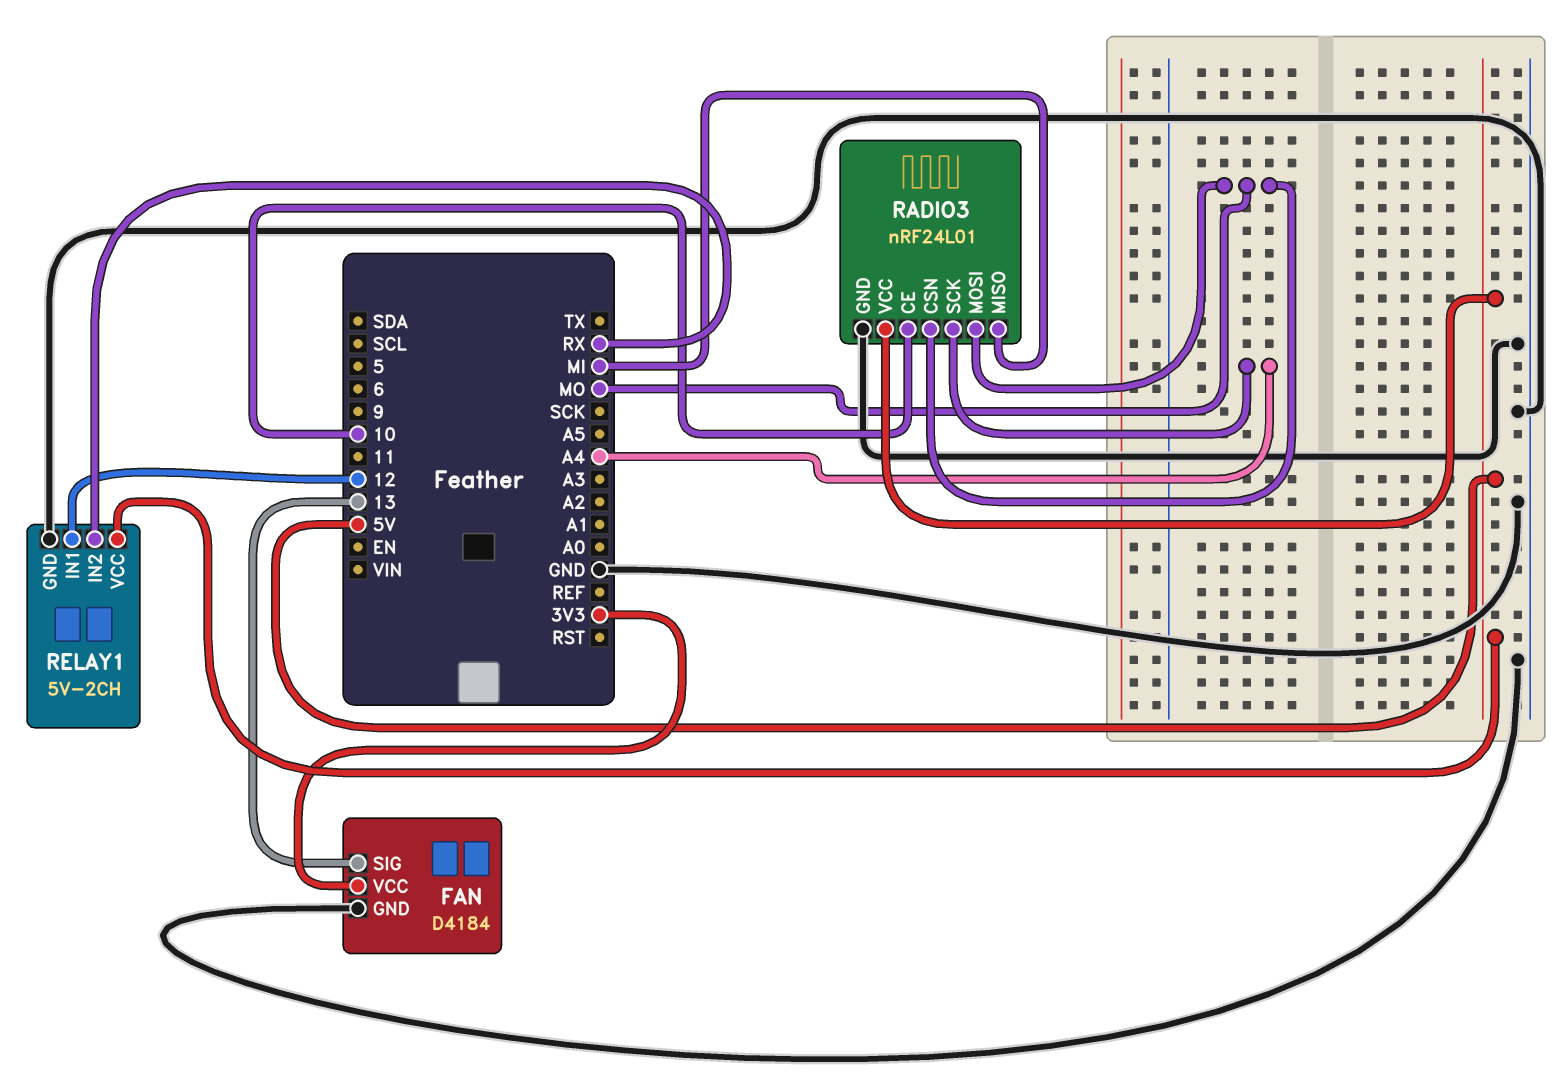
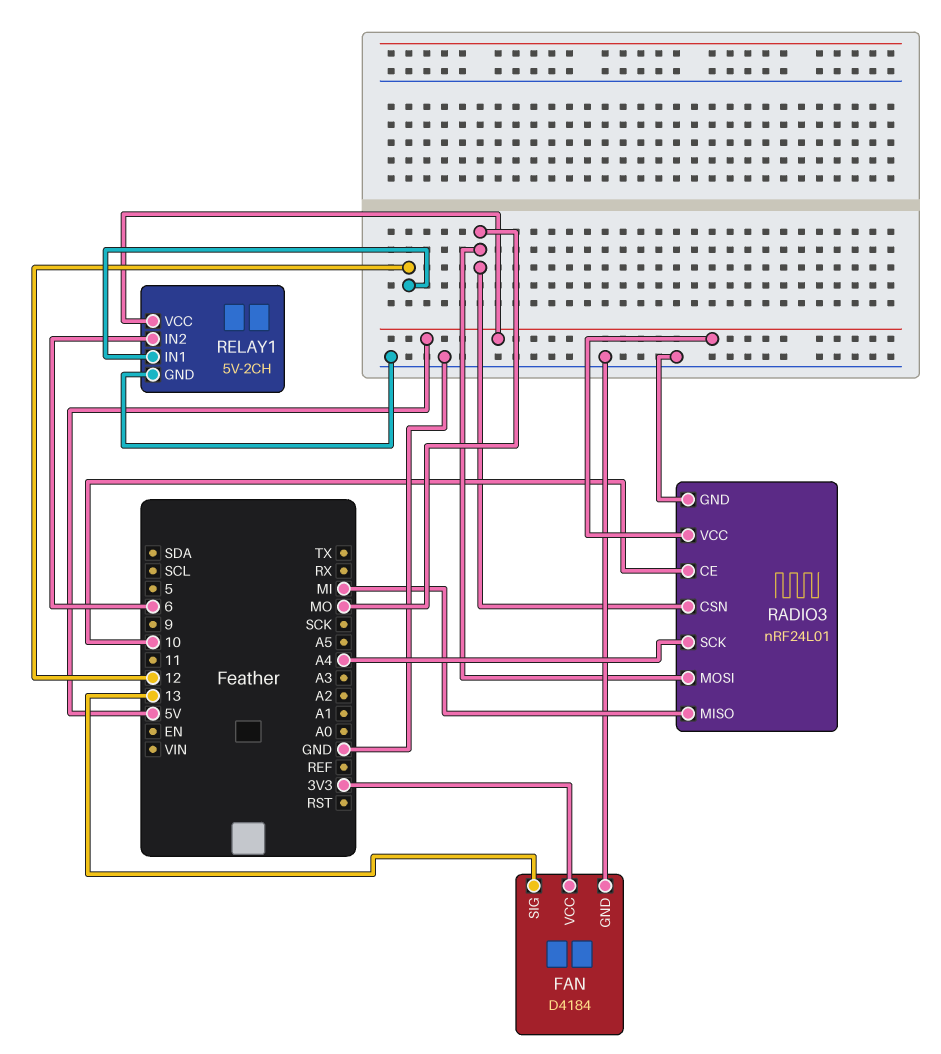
RELAY1 pin IN2: RX -> 6

